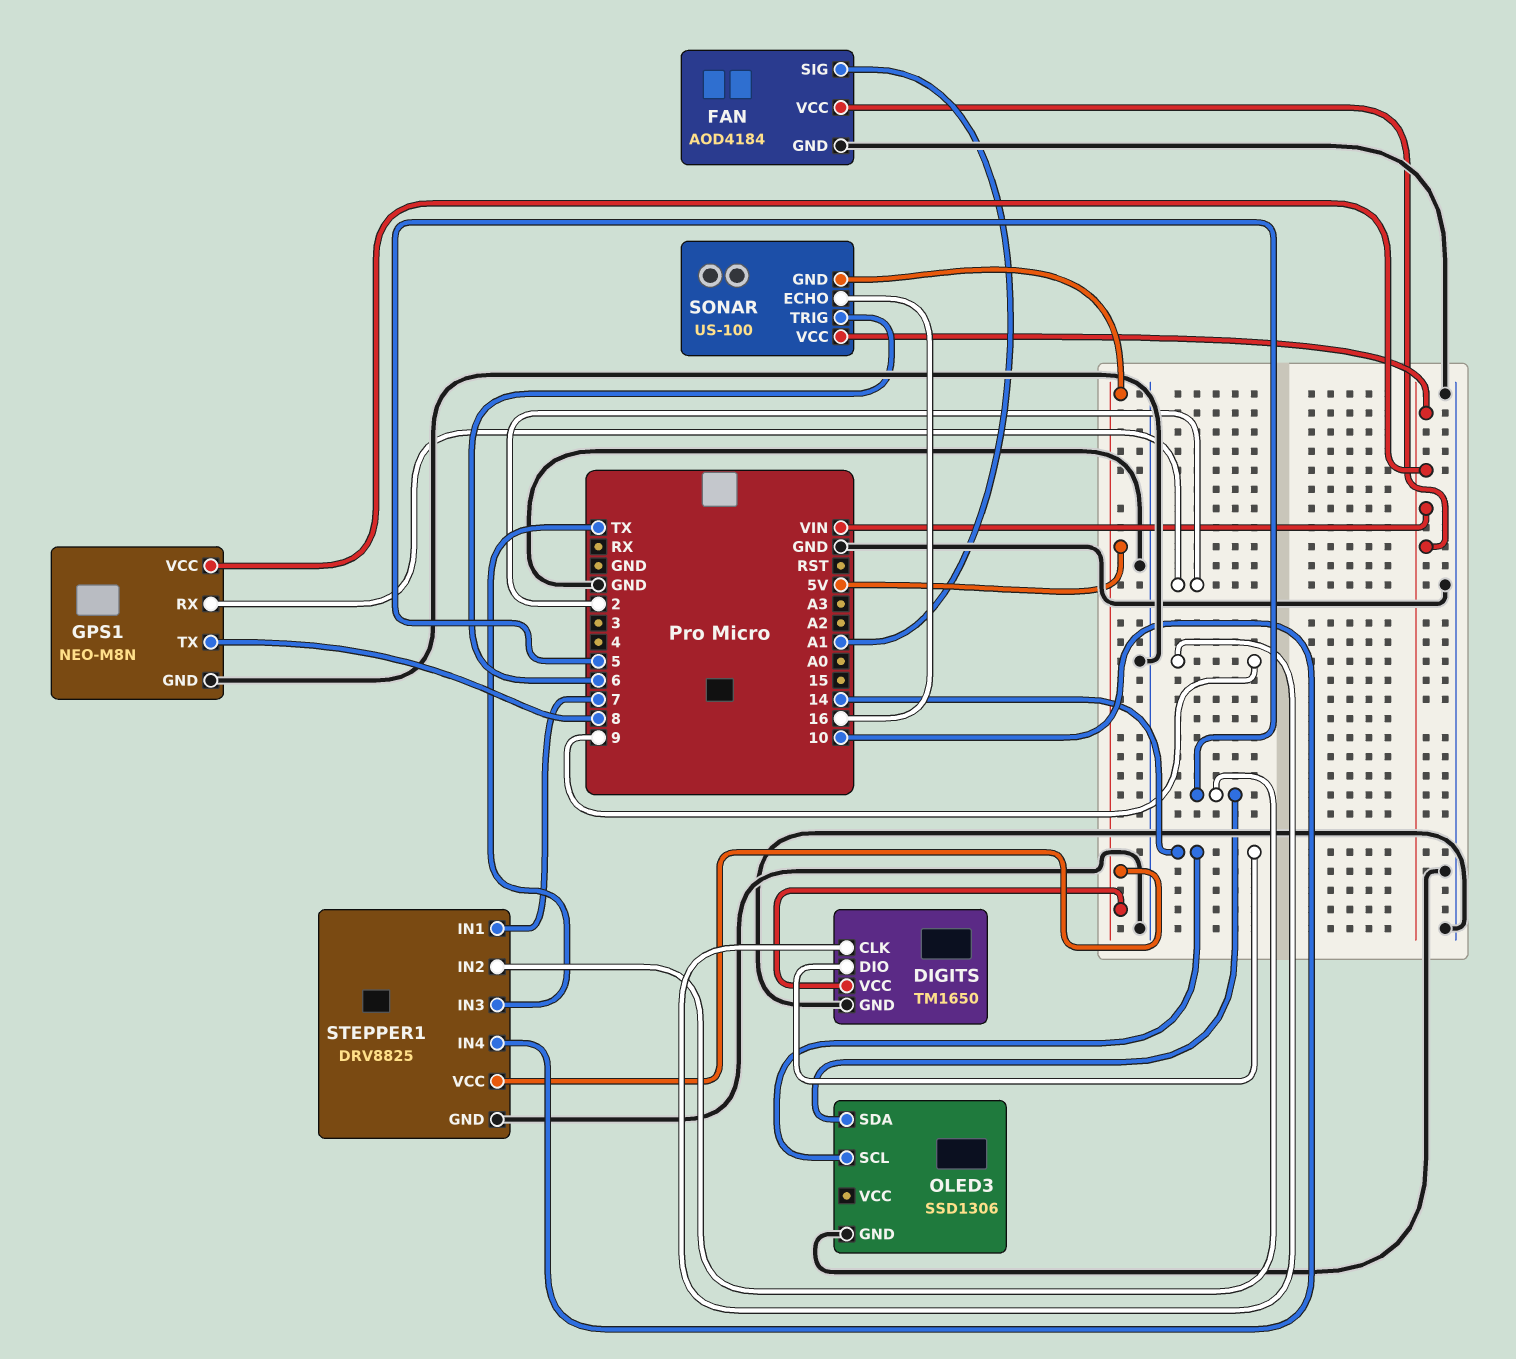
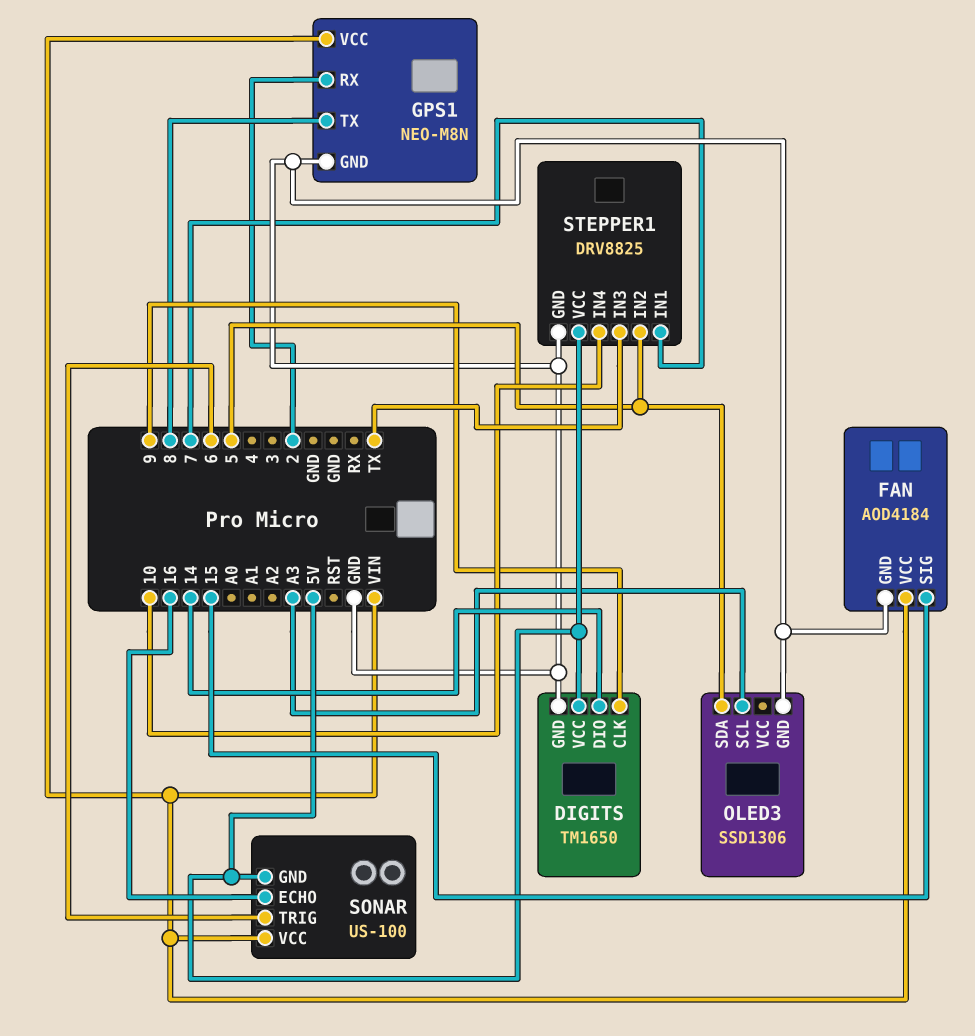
FAN pin SIG: A1 -> 15
OLED3 pin SCL: 14 -> A3

